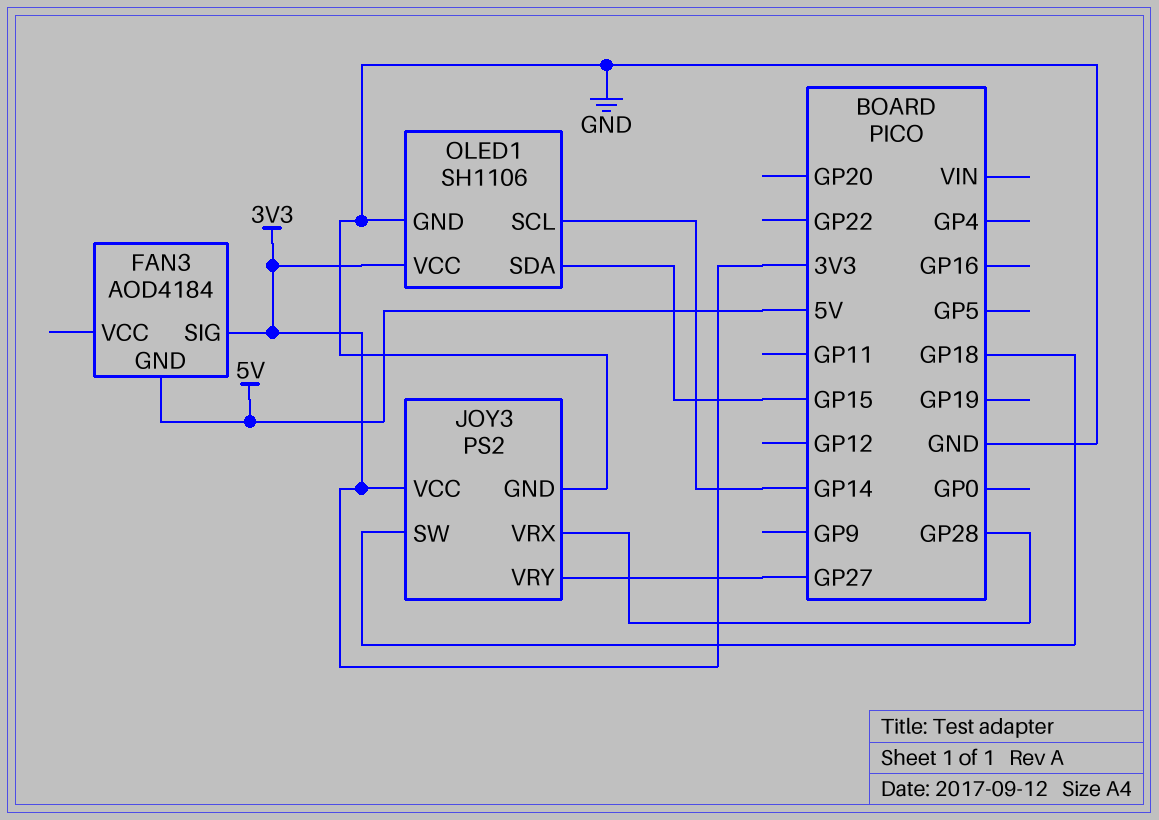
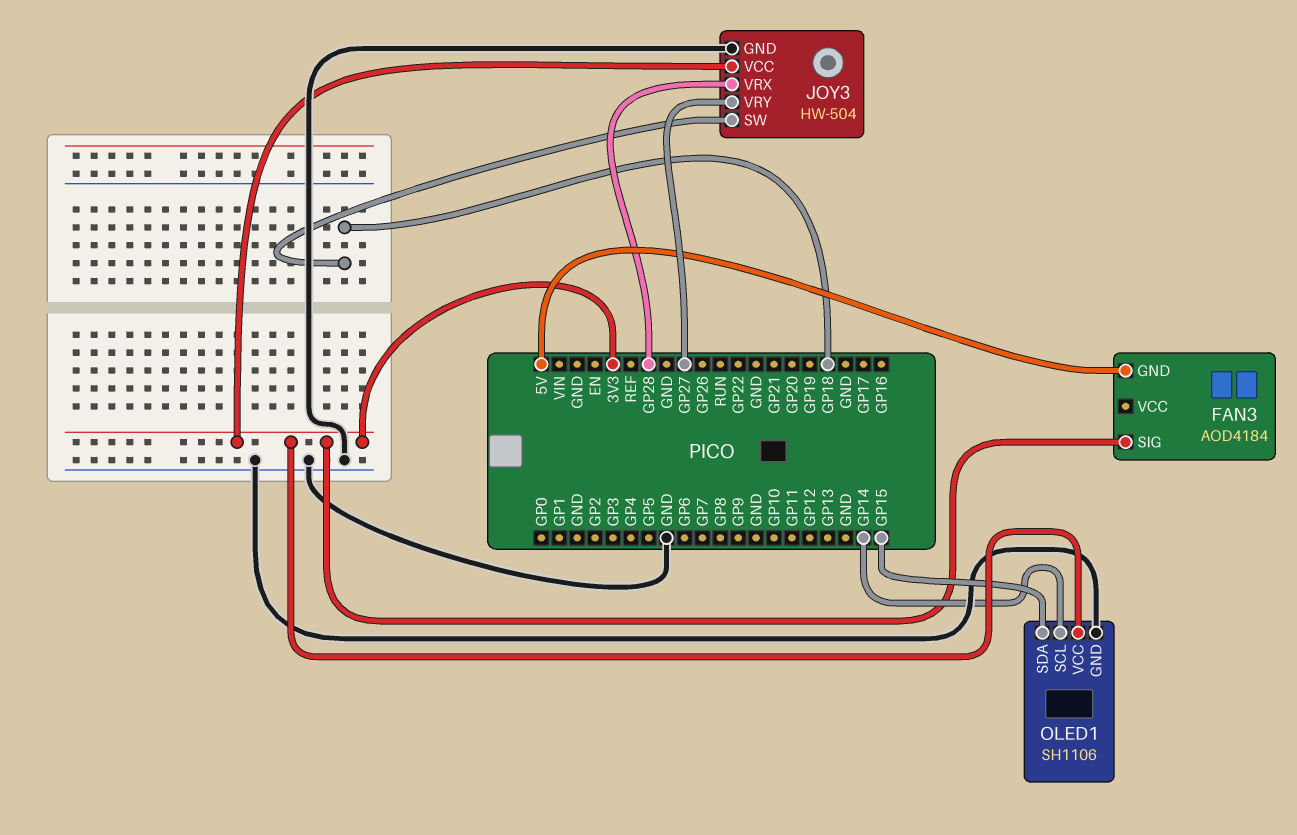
JOY3: PS2 -> HW-504

